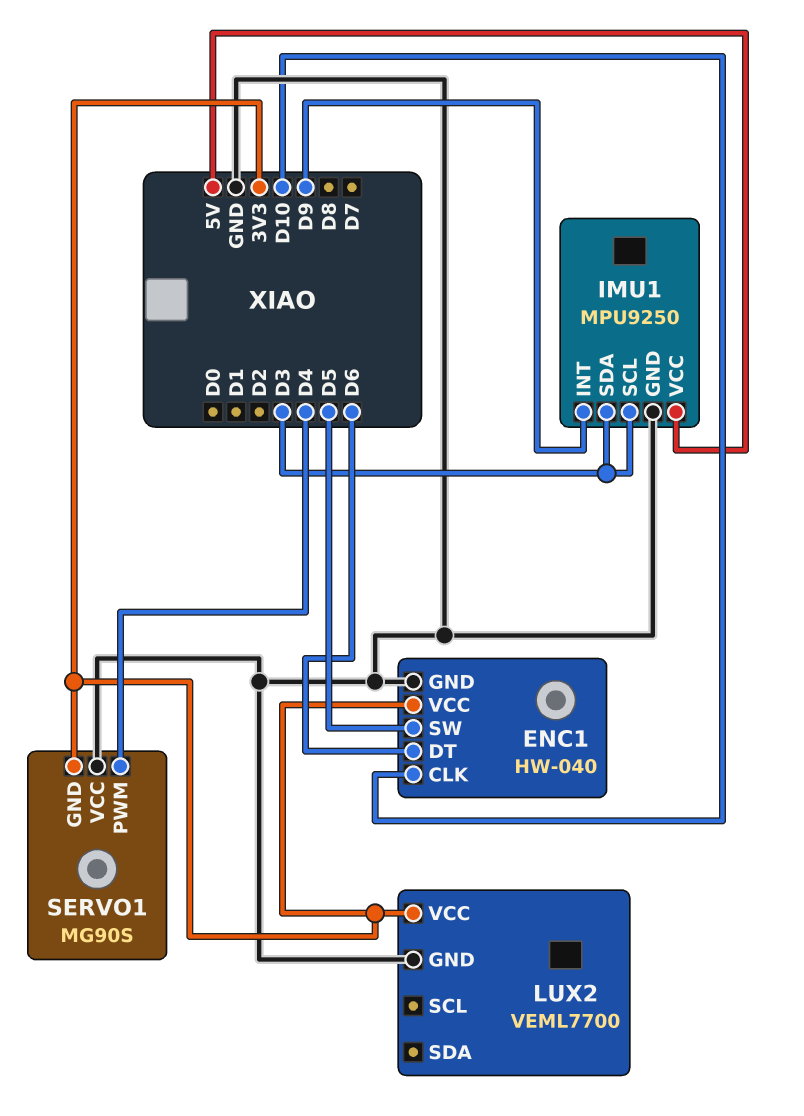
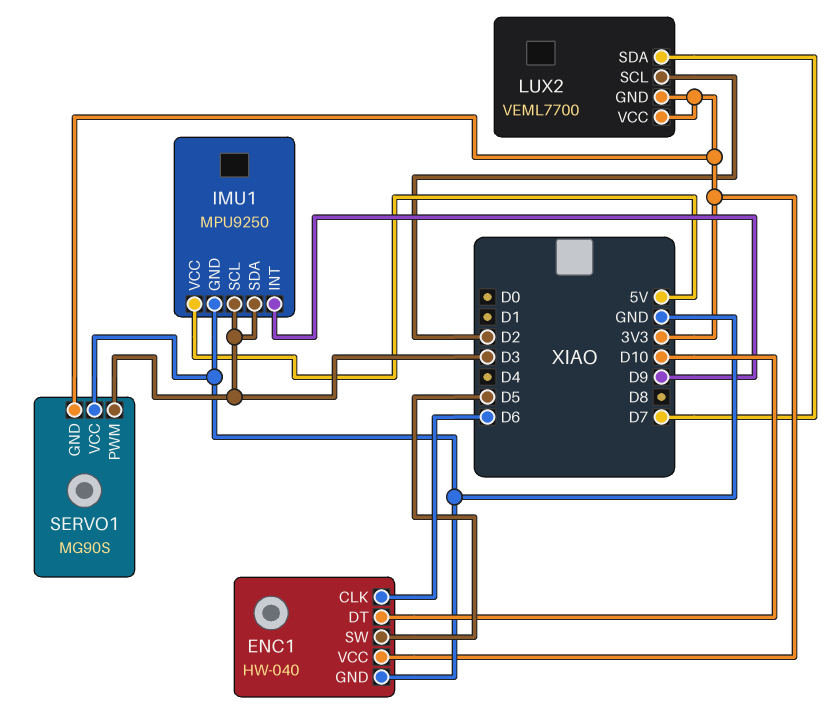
ENC1 pin CLK: D10 -> D6
ENC1 pin DT: D6 -> D10
LUX2 pin GND: GND -> 3V3
LUX2 pin SCL: none -> D2
LUX2 pin SDA: none -> D7
SERVO1 pin PWM: D4 -> D3

